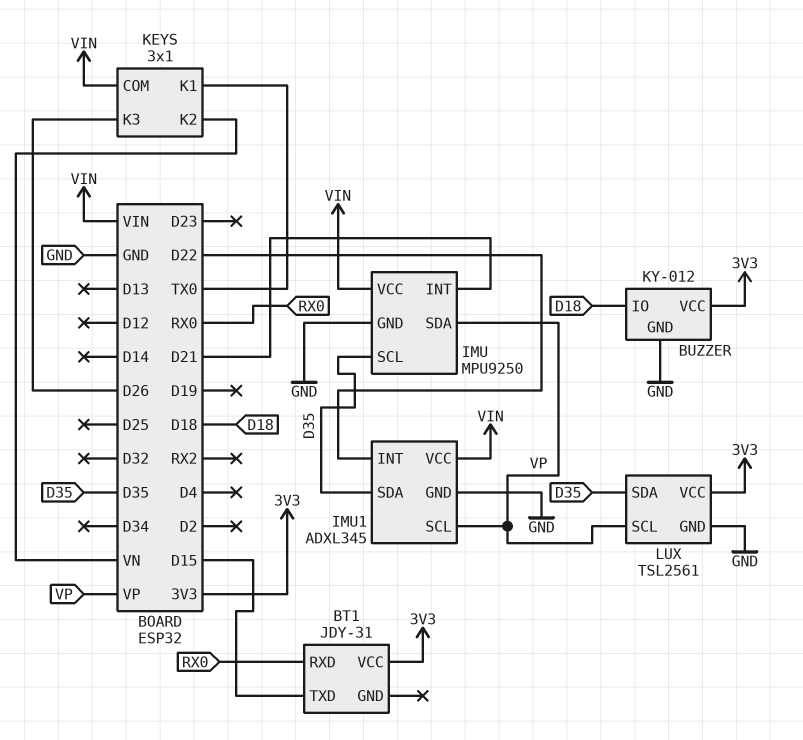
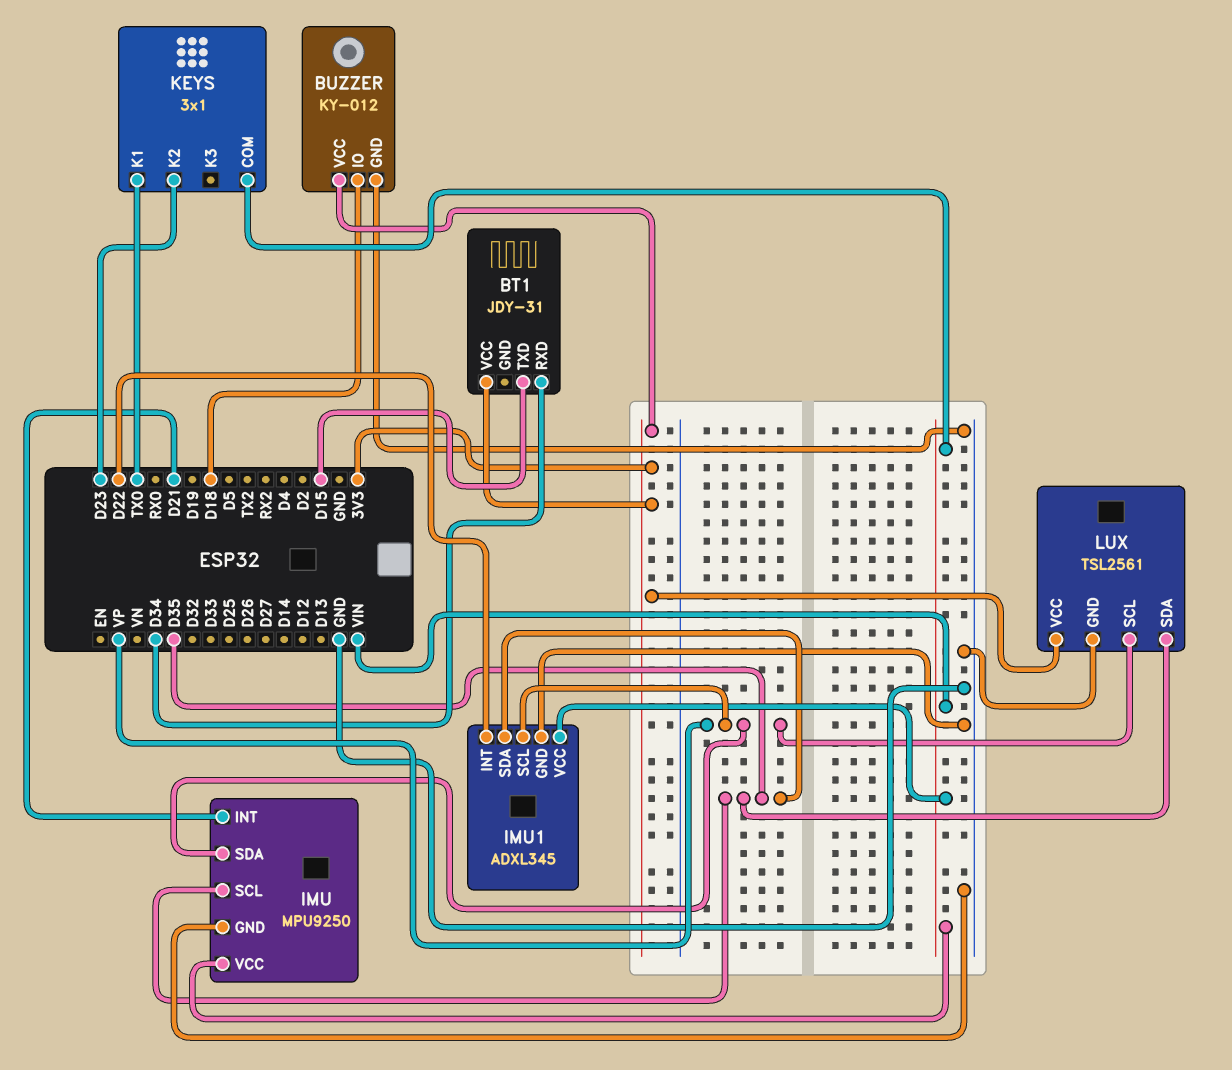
BT1 pin RXD: RX0 -> D34
KEYS pin K2: VN -> D23
KEYS pin K3: D26 -> none

